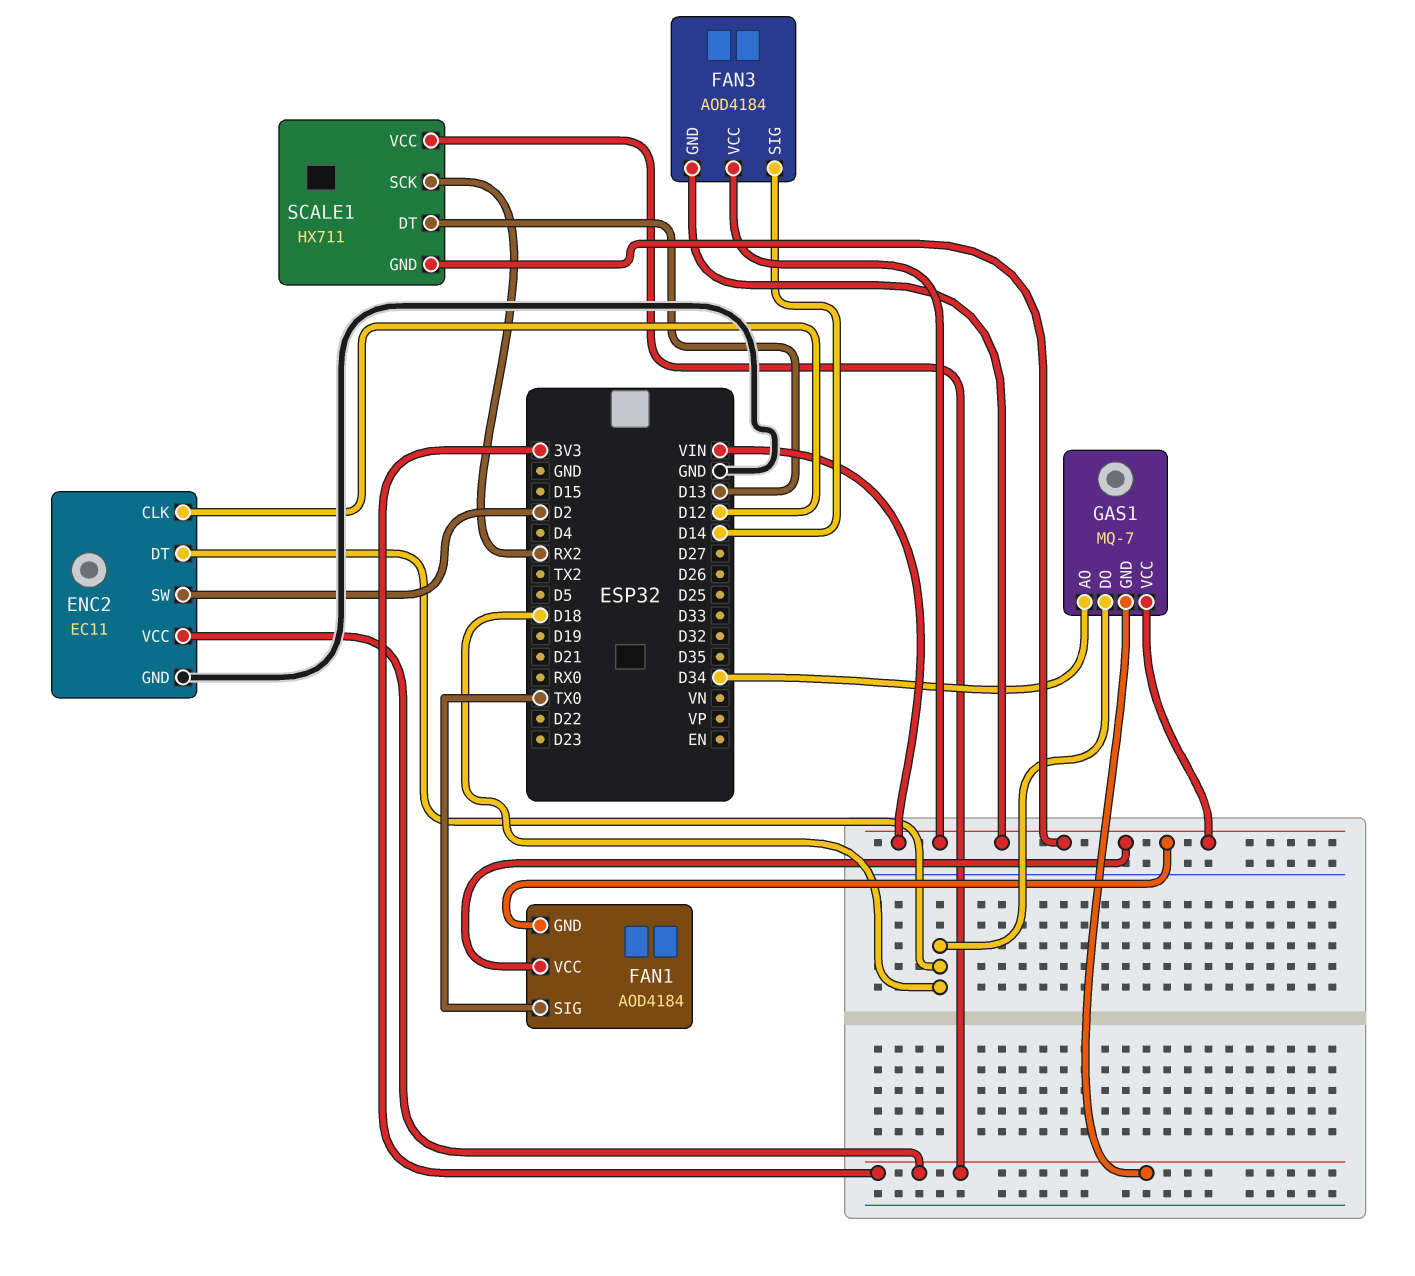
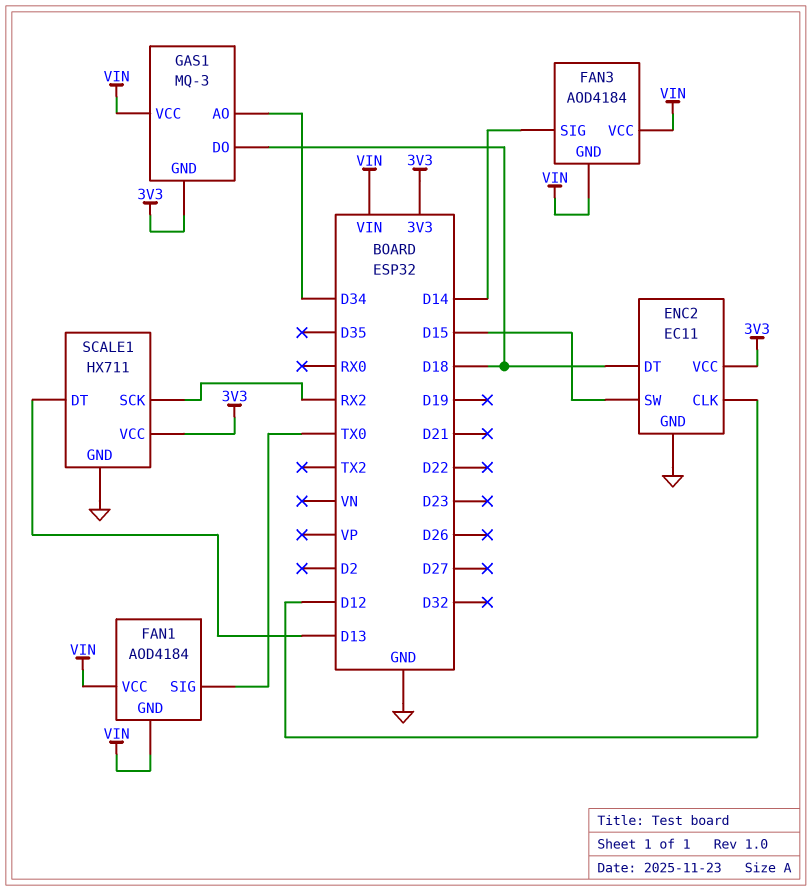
ENC2 pin SW: D2 -> D15
GAS1: MQ-7 -> MQ-3
SCALE1 pin GND: VIN -> GND

